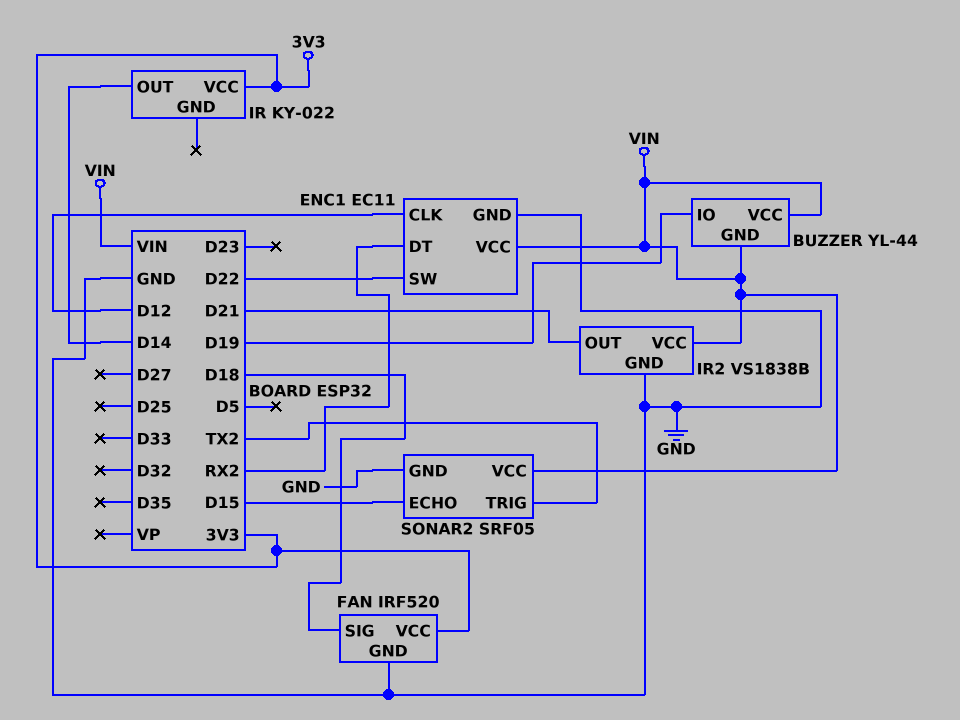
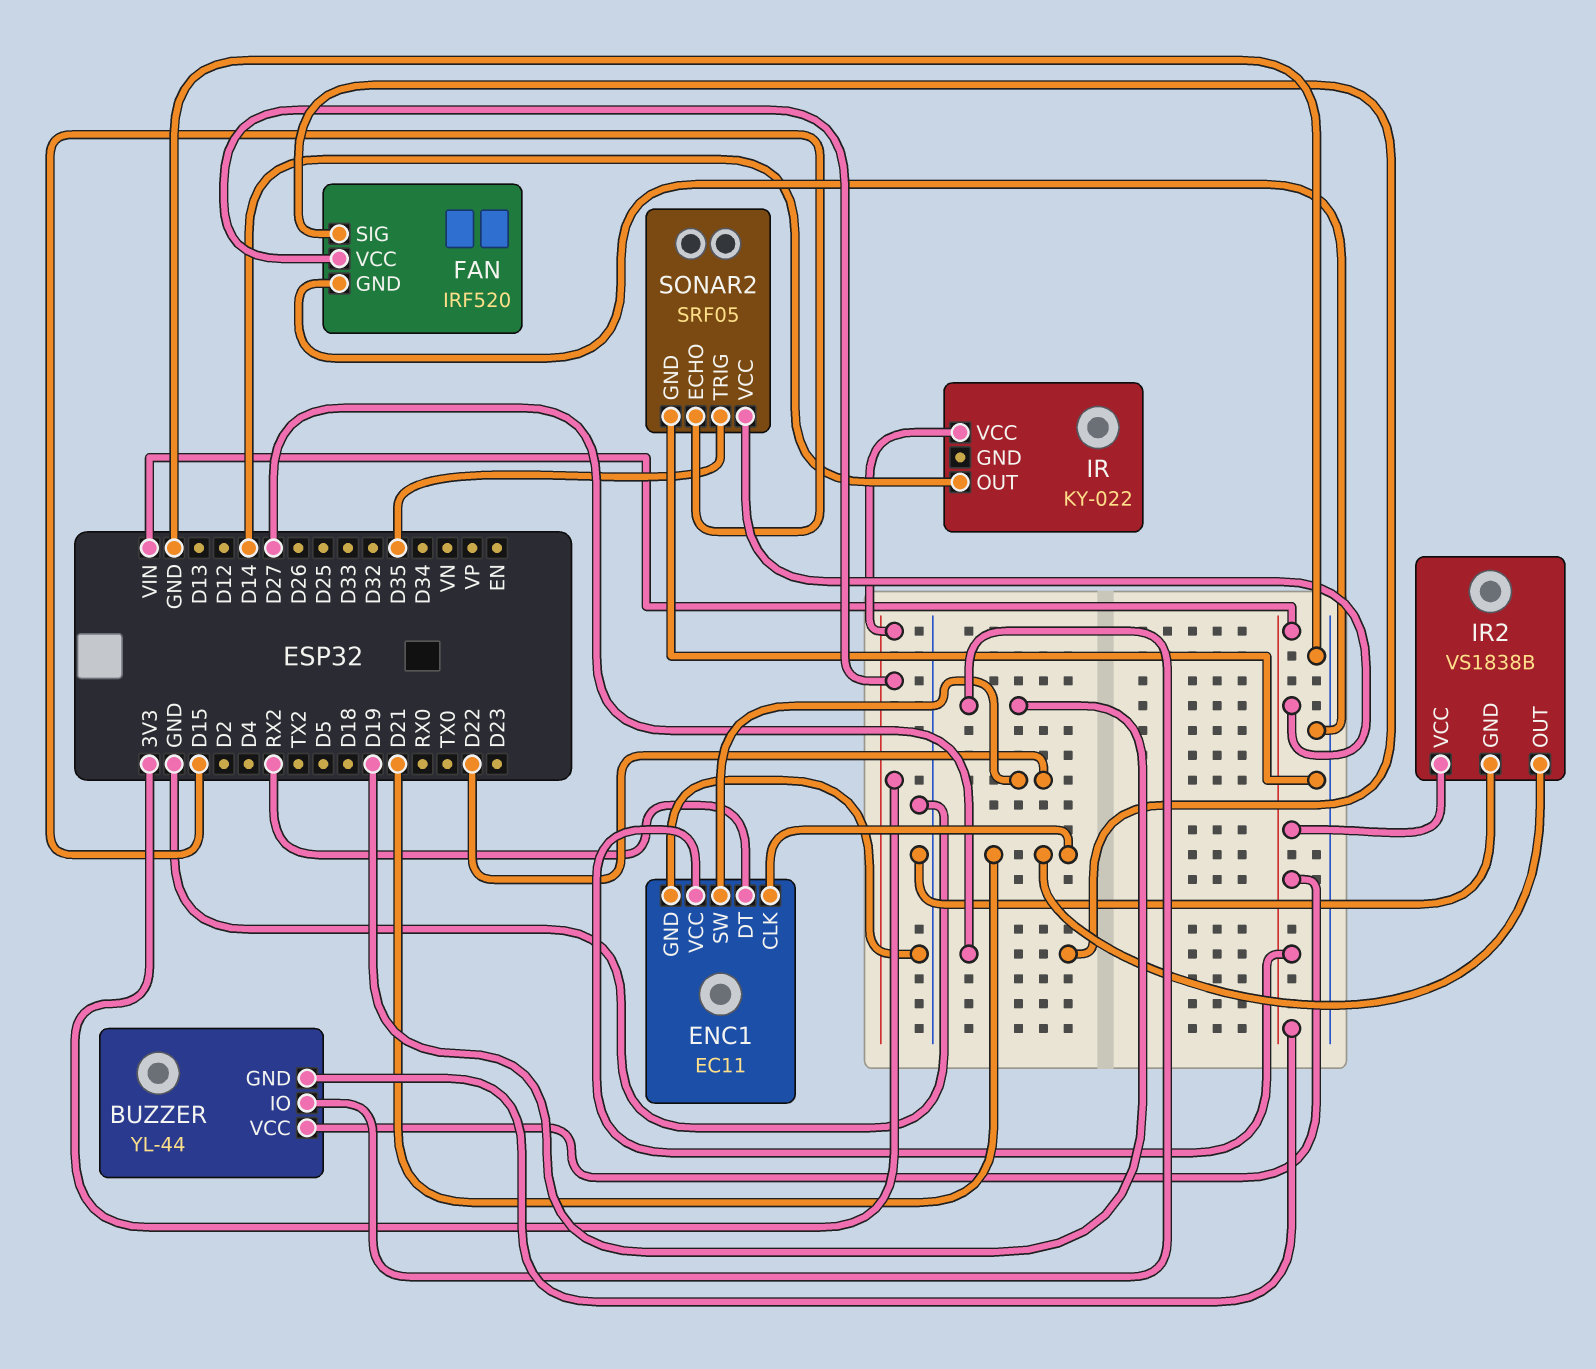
ENC1 pin CLK: D12 -> D21
FAN pin SIG: D18 -> D27
SONAR2 pin TRIG: TX2 -> D35

